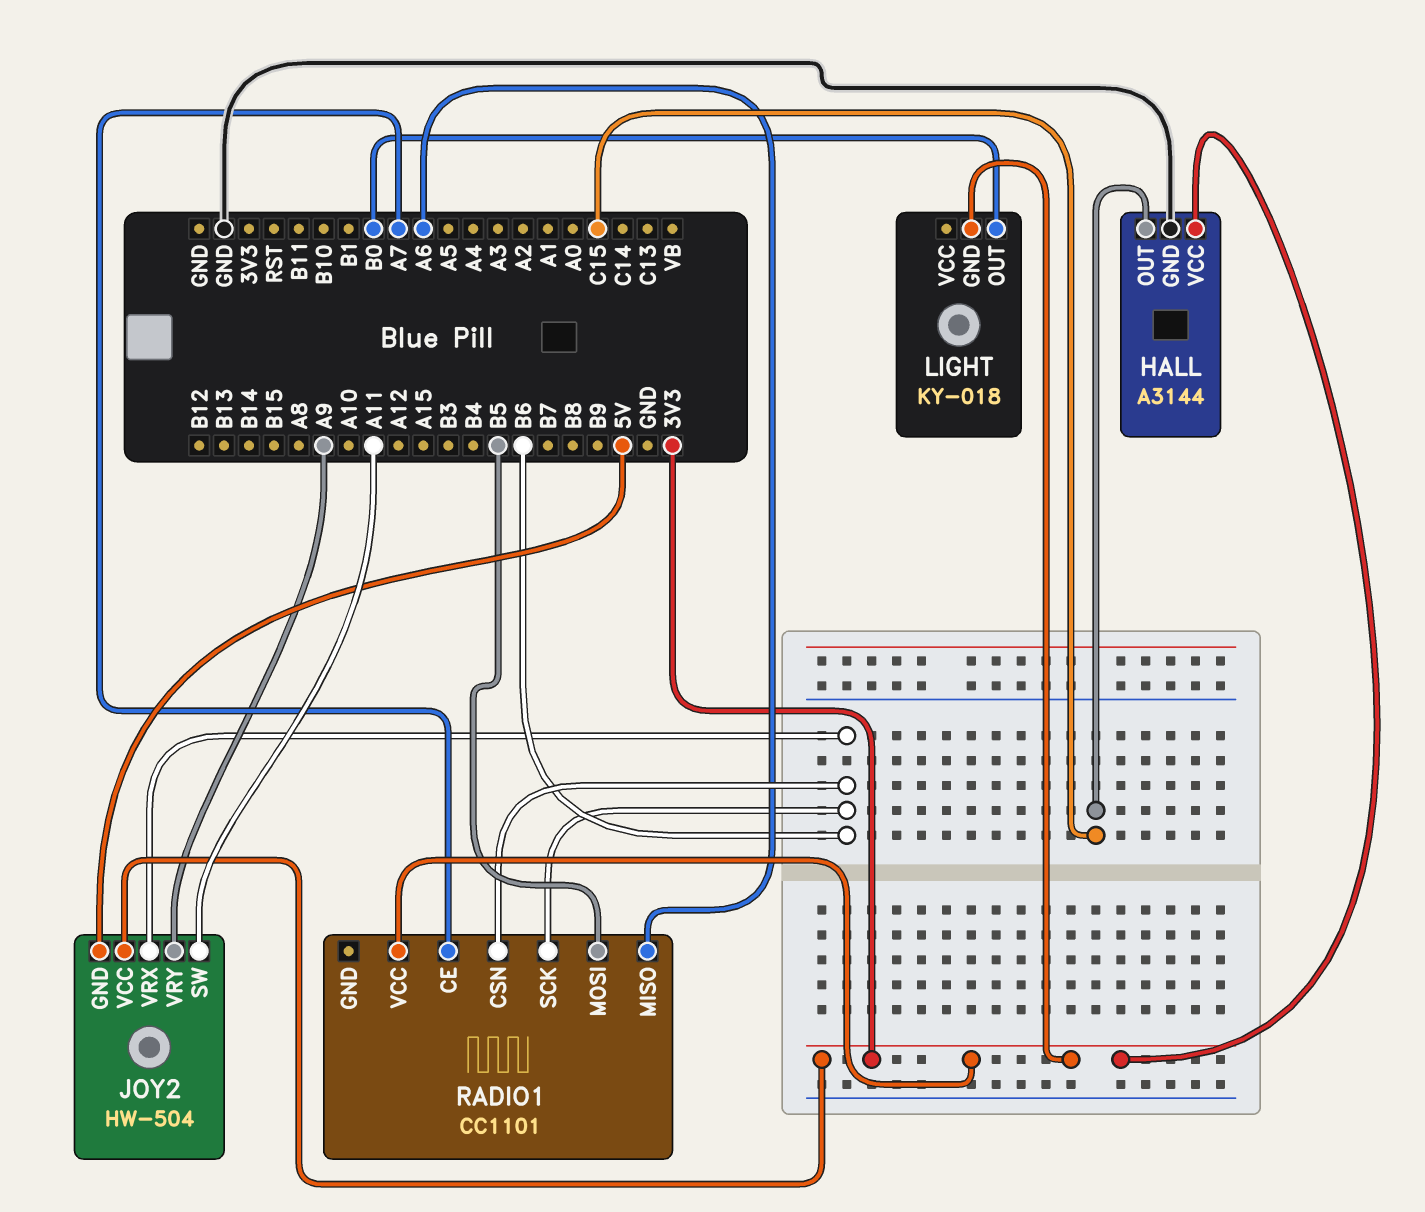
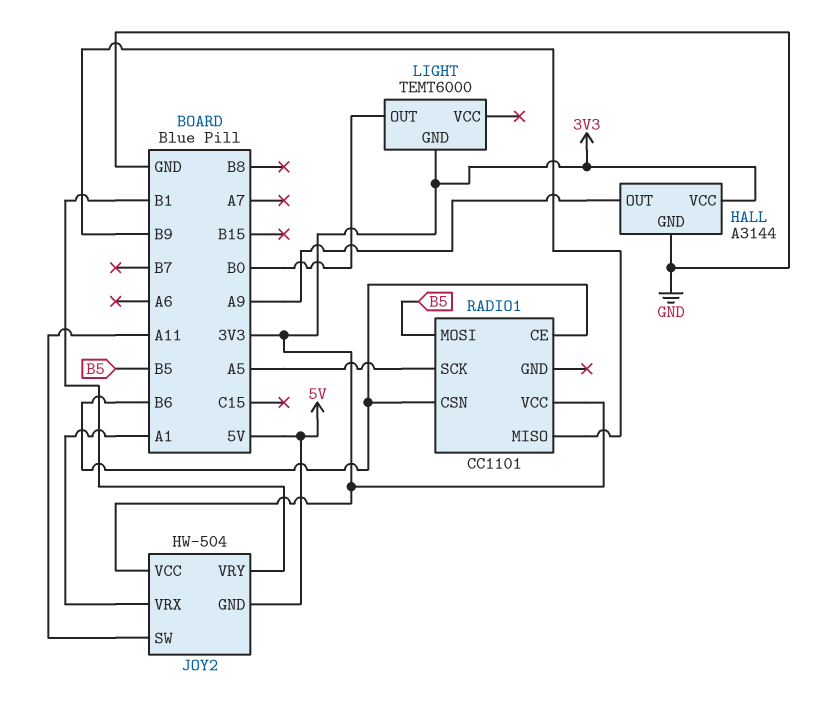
HALL pin OUT: C15 -> A9
JOY2 pin VRX: B6 -> A1
JOY2 pin VRY: A9 -> B1
LIGHT: KY-018 -> TEMT6000
RADIO1 pin CE: A7 -> B6
RADIO1 pin MISO: A6 -> B9
RADIO1 pin SCK: B6 -> A5

